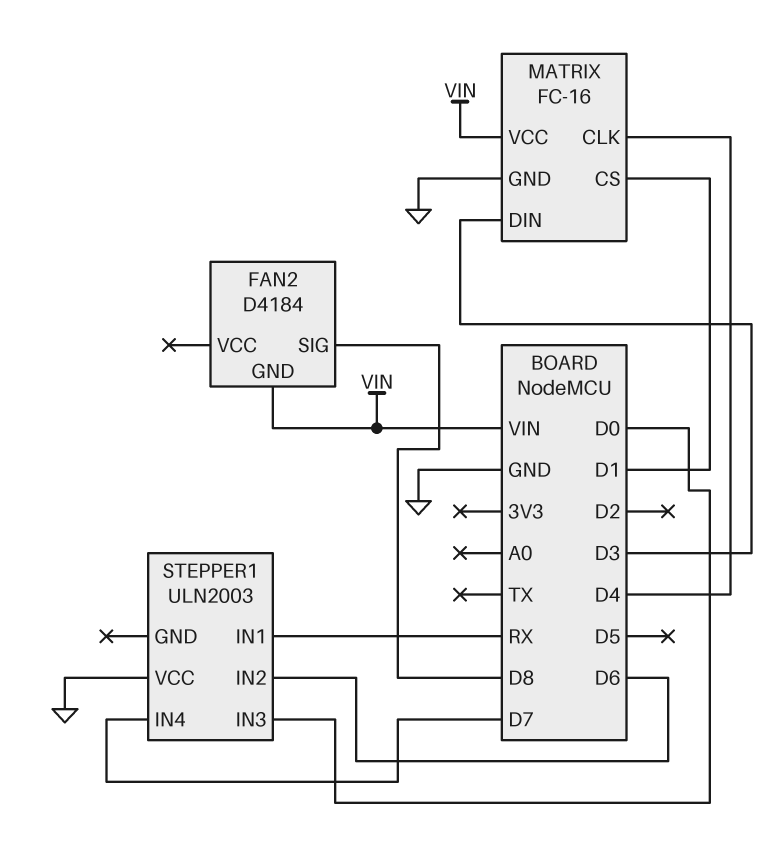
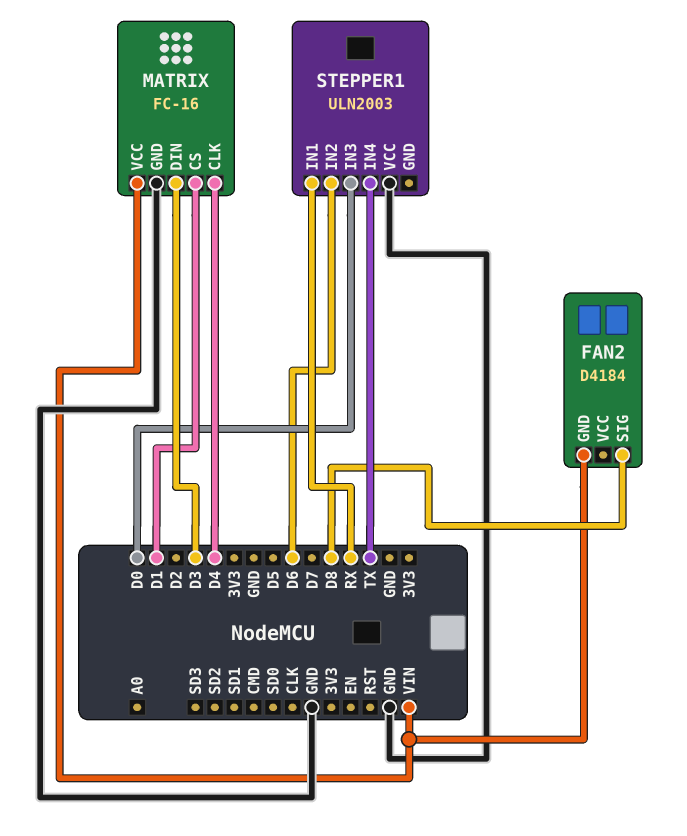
STEPPER1 pin IN4: D7 -> TX

